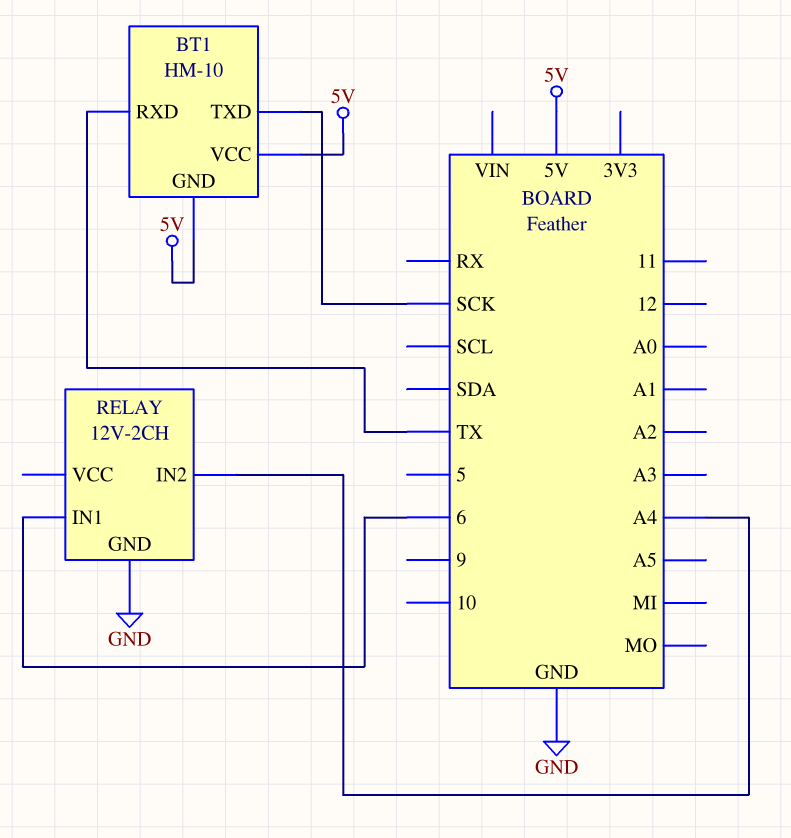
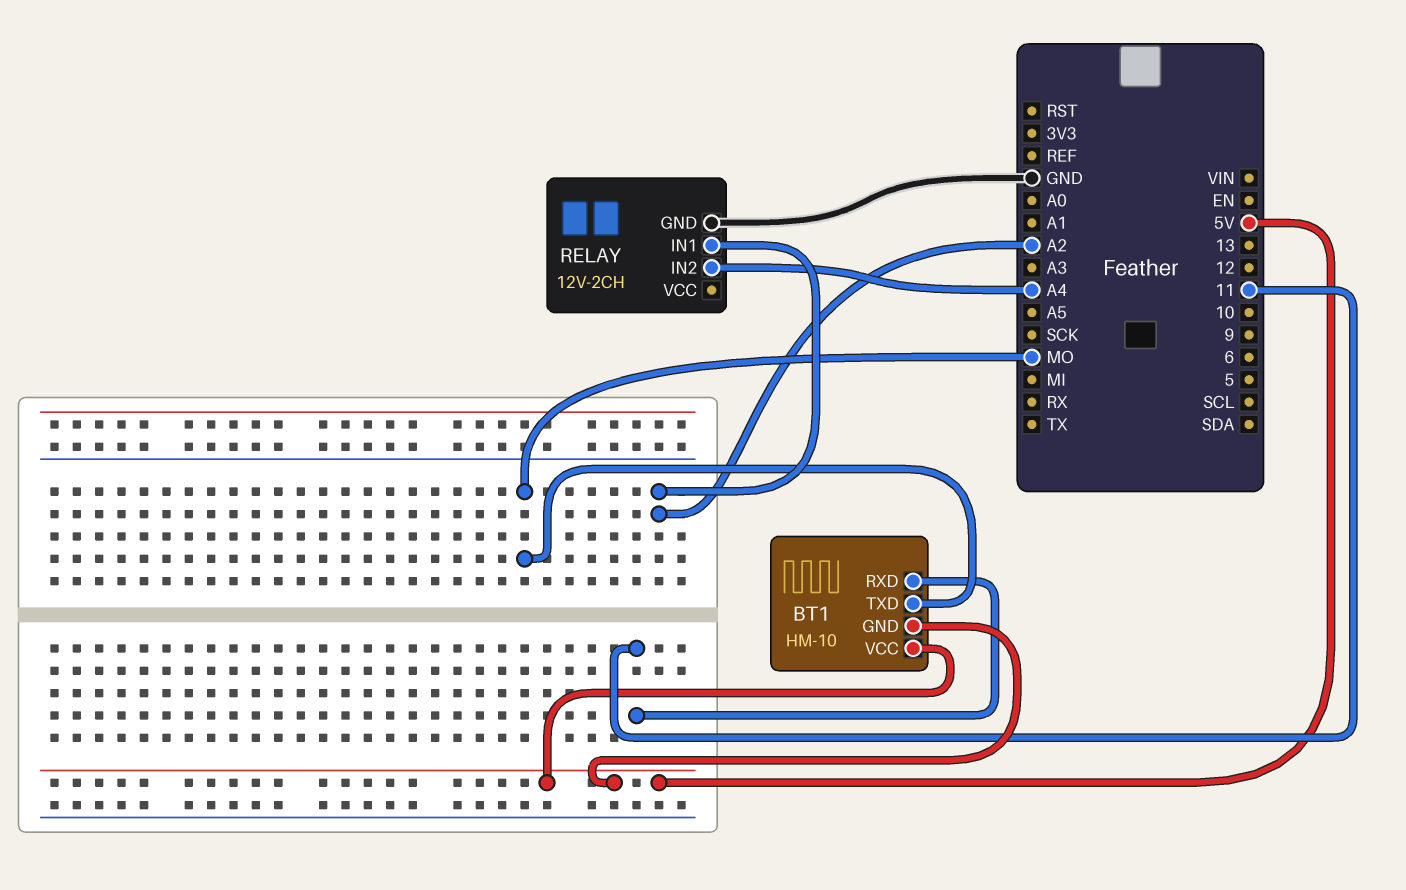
BT1 pin RXD: TX -> 11
BT1 pin TXD: SCK -> MO
RELAY pin IN1: 6 -> A2

